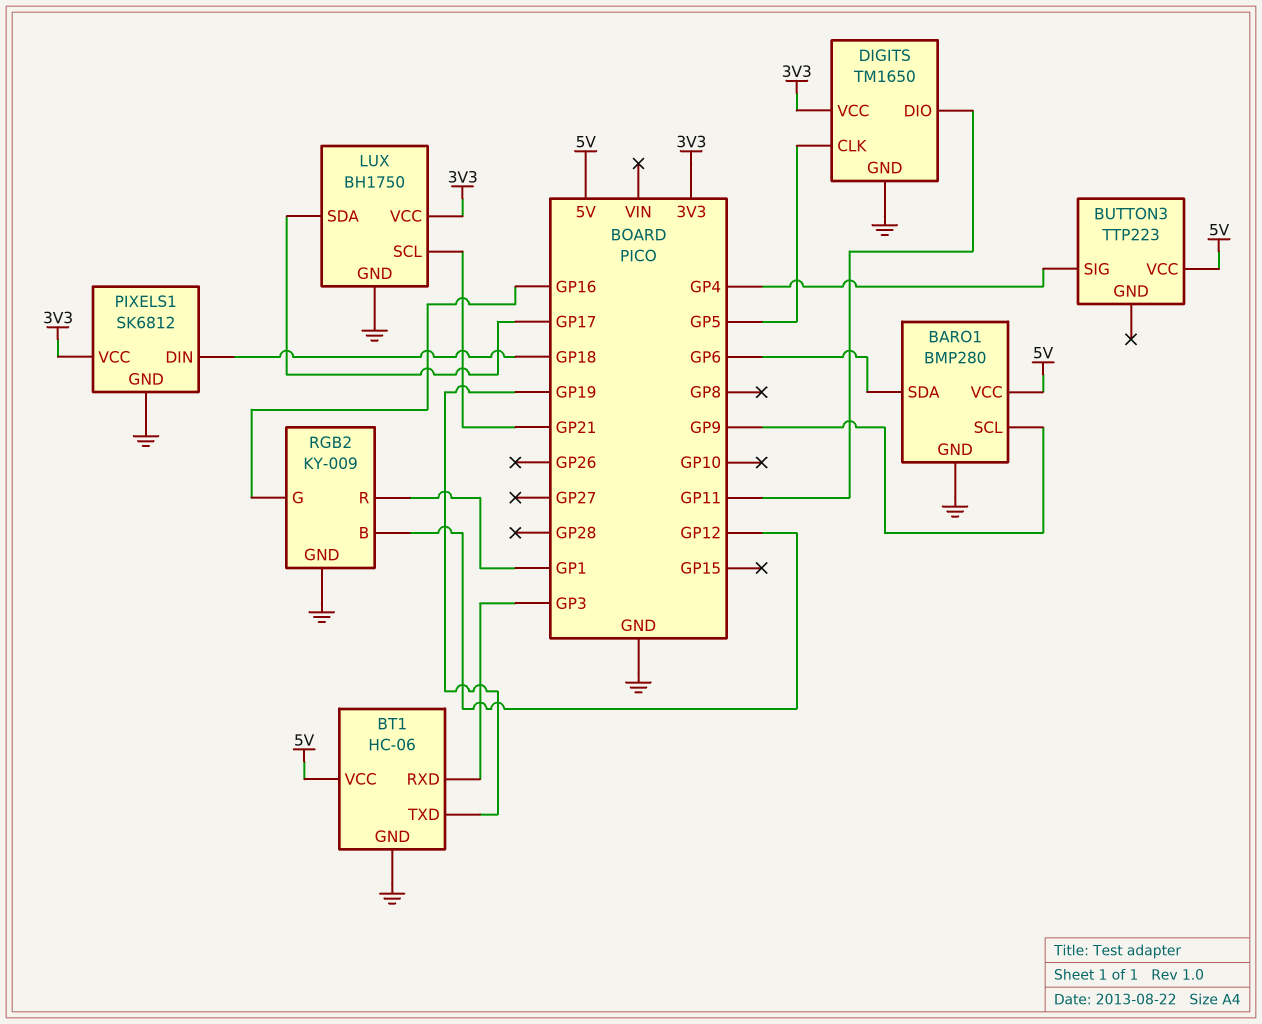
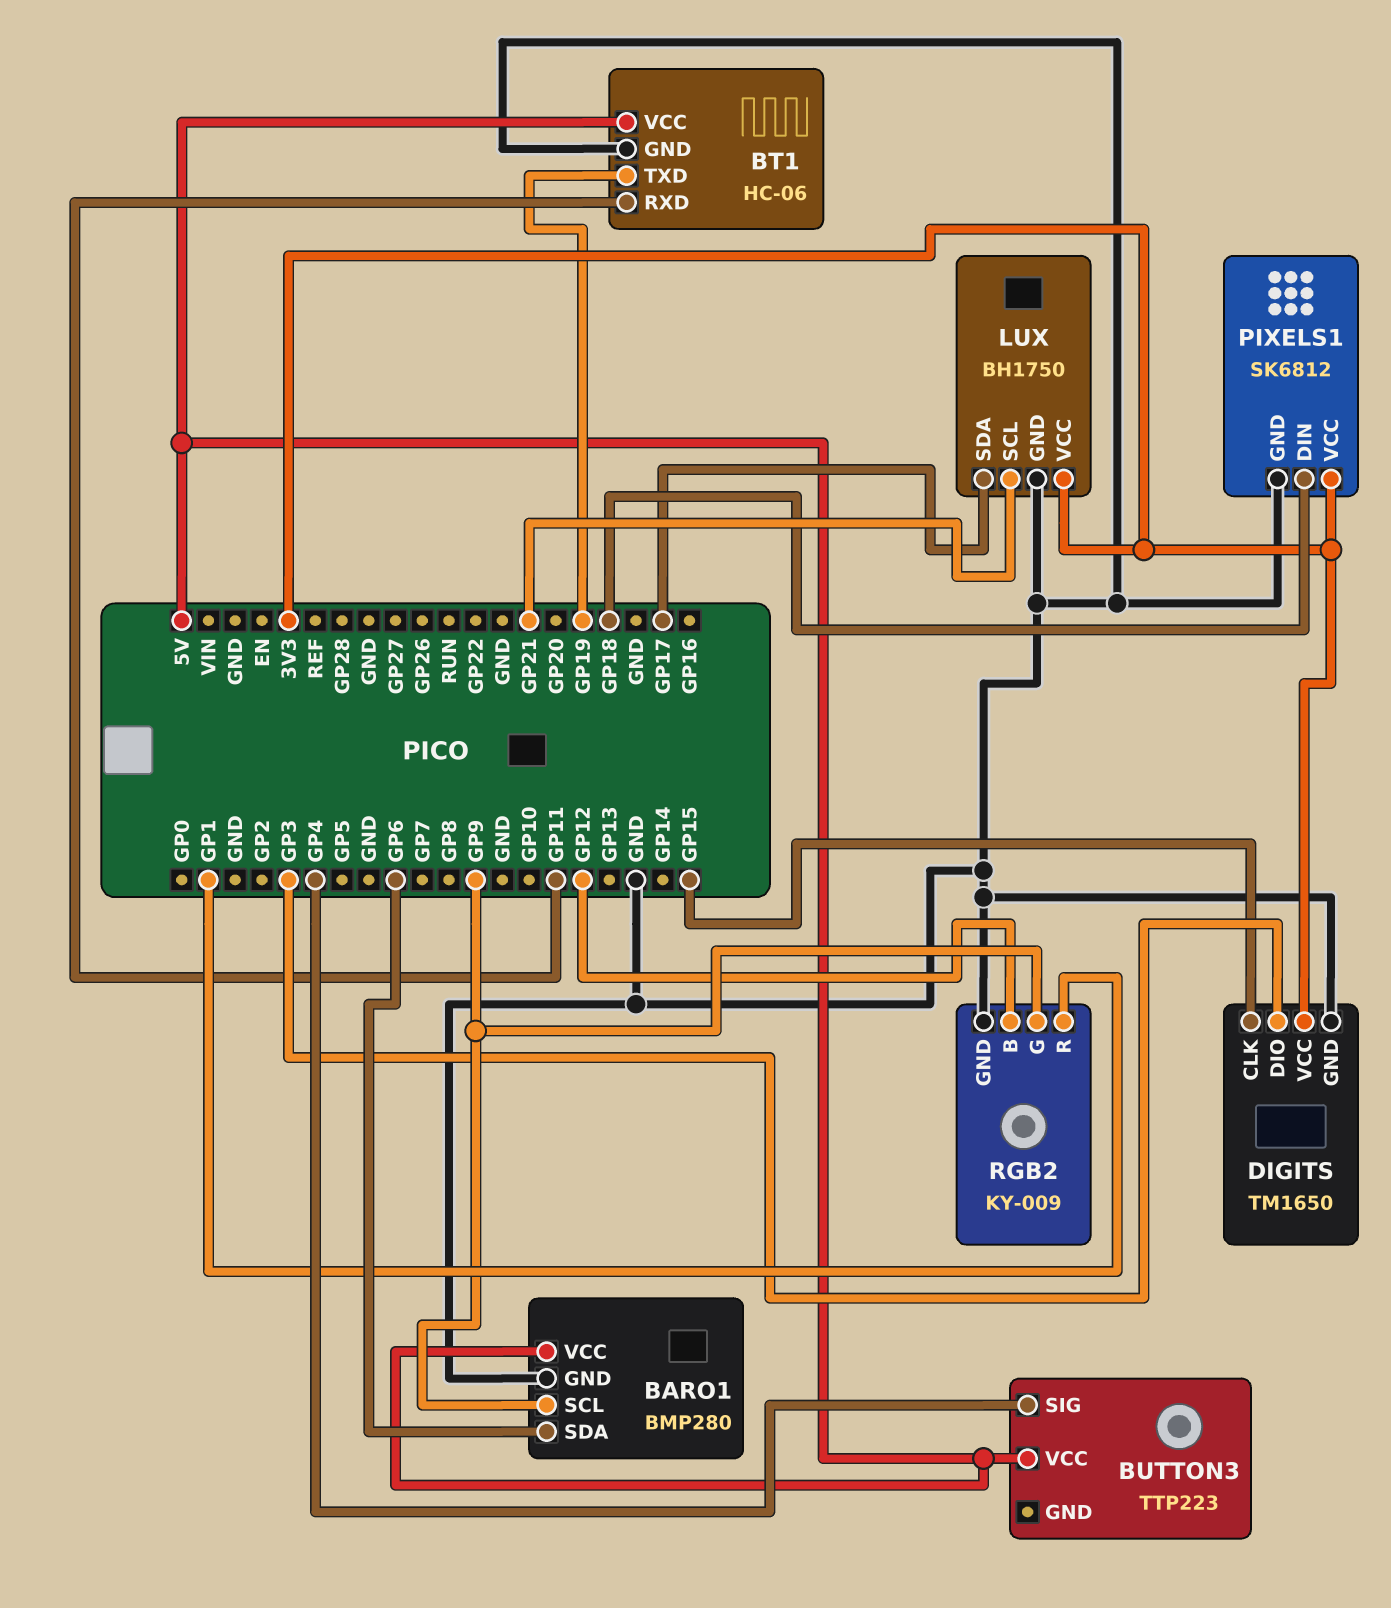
BT1 pin RXD: GP3 -> GP11
DIGITS pin CLK: GP5 -> GP15
DIGITS pin DIO: GP11 -> GP3
RGB2 pin G: GP16 -> GP9

